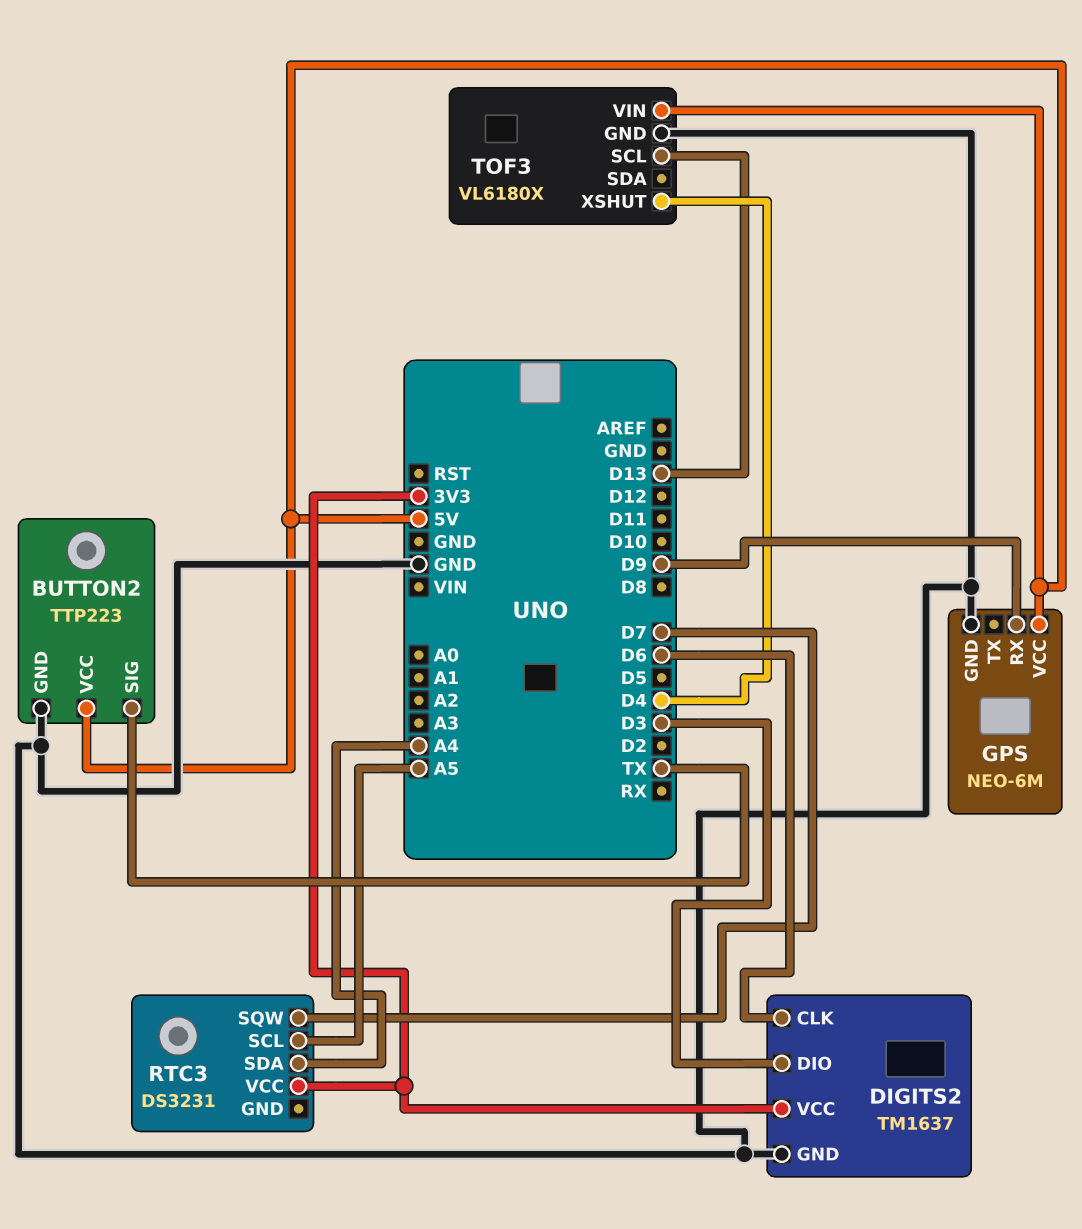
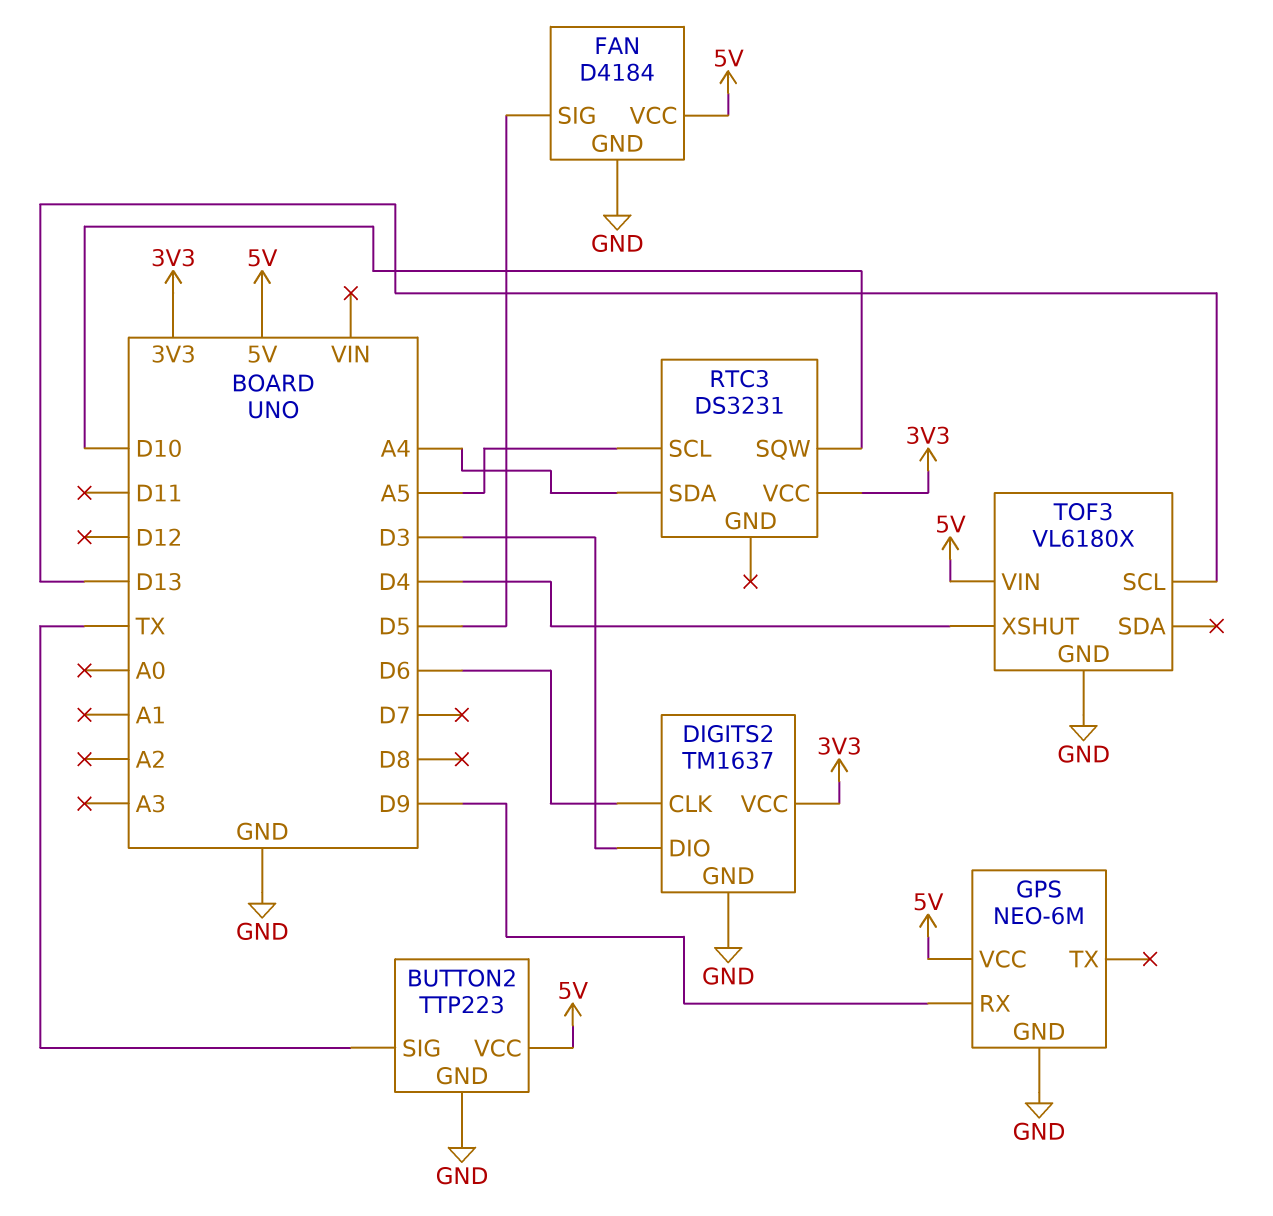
FAN: none -> D4184
FAN pin GND: none -> GND
FAN pin SIG: none -> D5
FAN pin VCC: none -> 5V
RTC3 pin SQW: D7 -> D10

